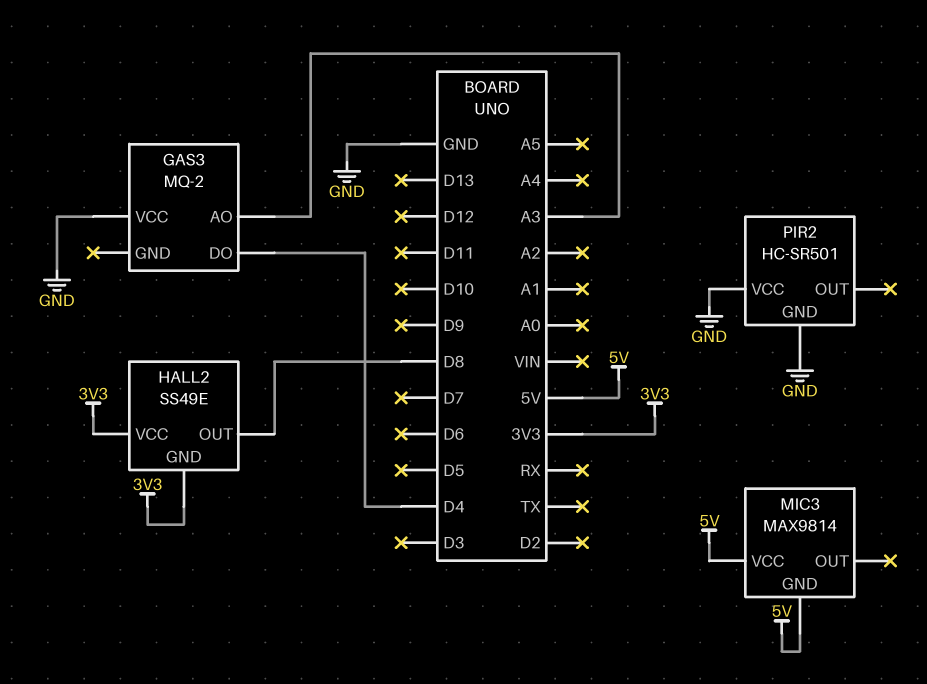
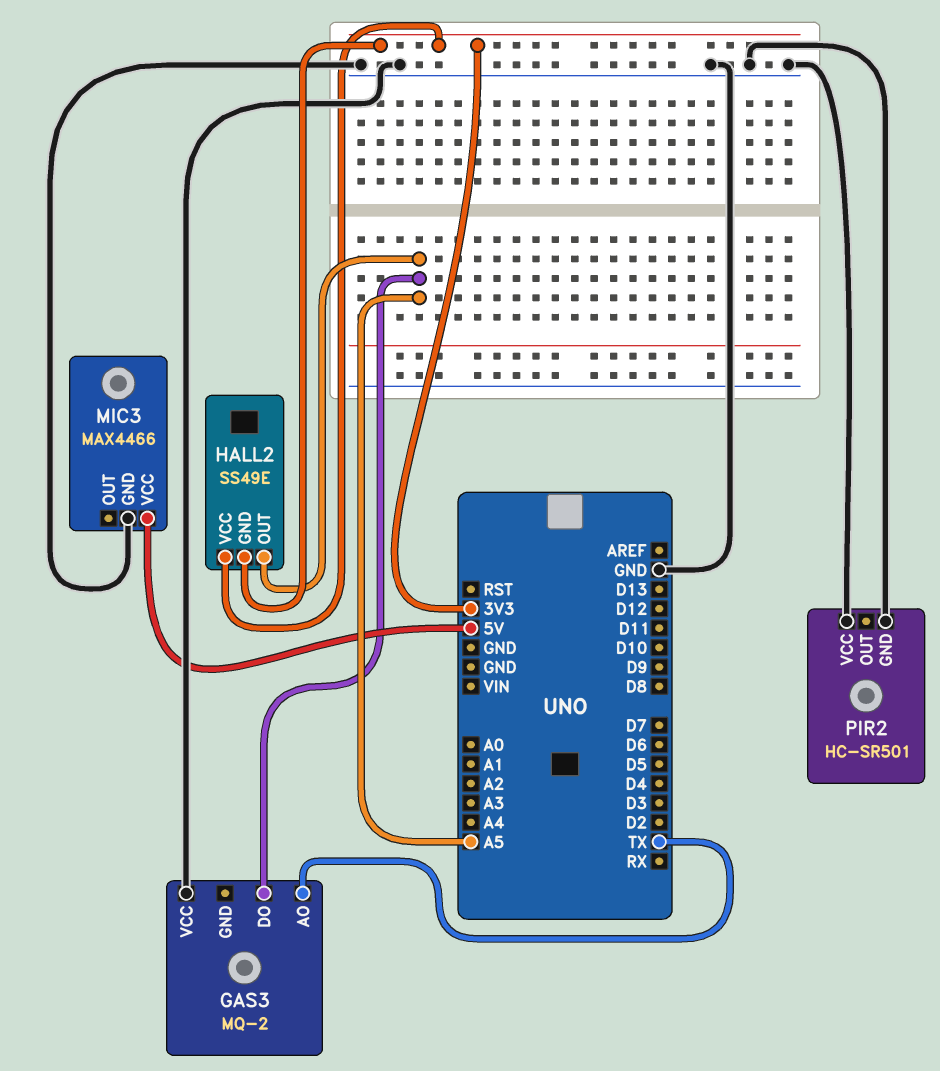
GAS3 pin AO: A3 -> TX
GAS3 pin DO: D4 -> A5
HALL2 pin OUT: D8 -> A5
MIC3: MAX9814 -> MAX4466
MIC3 pin GND: 5V -> GND

